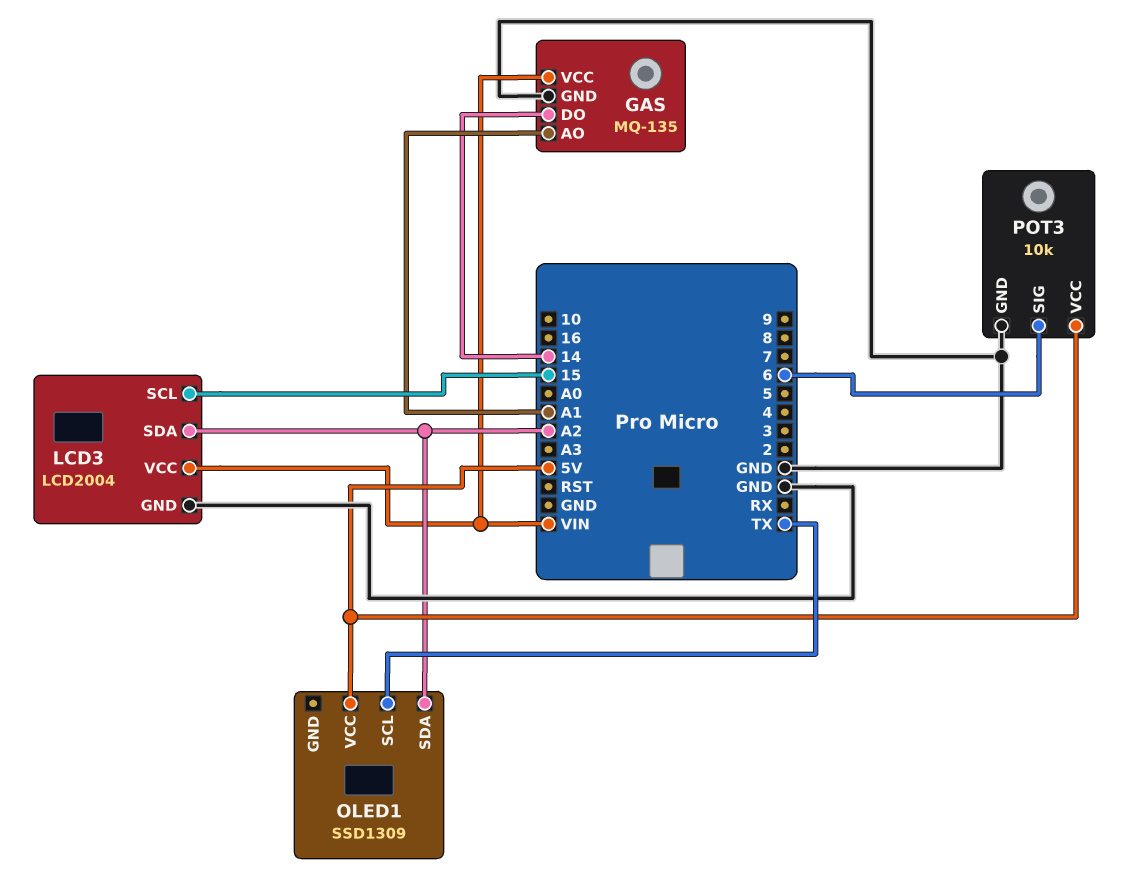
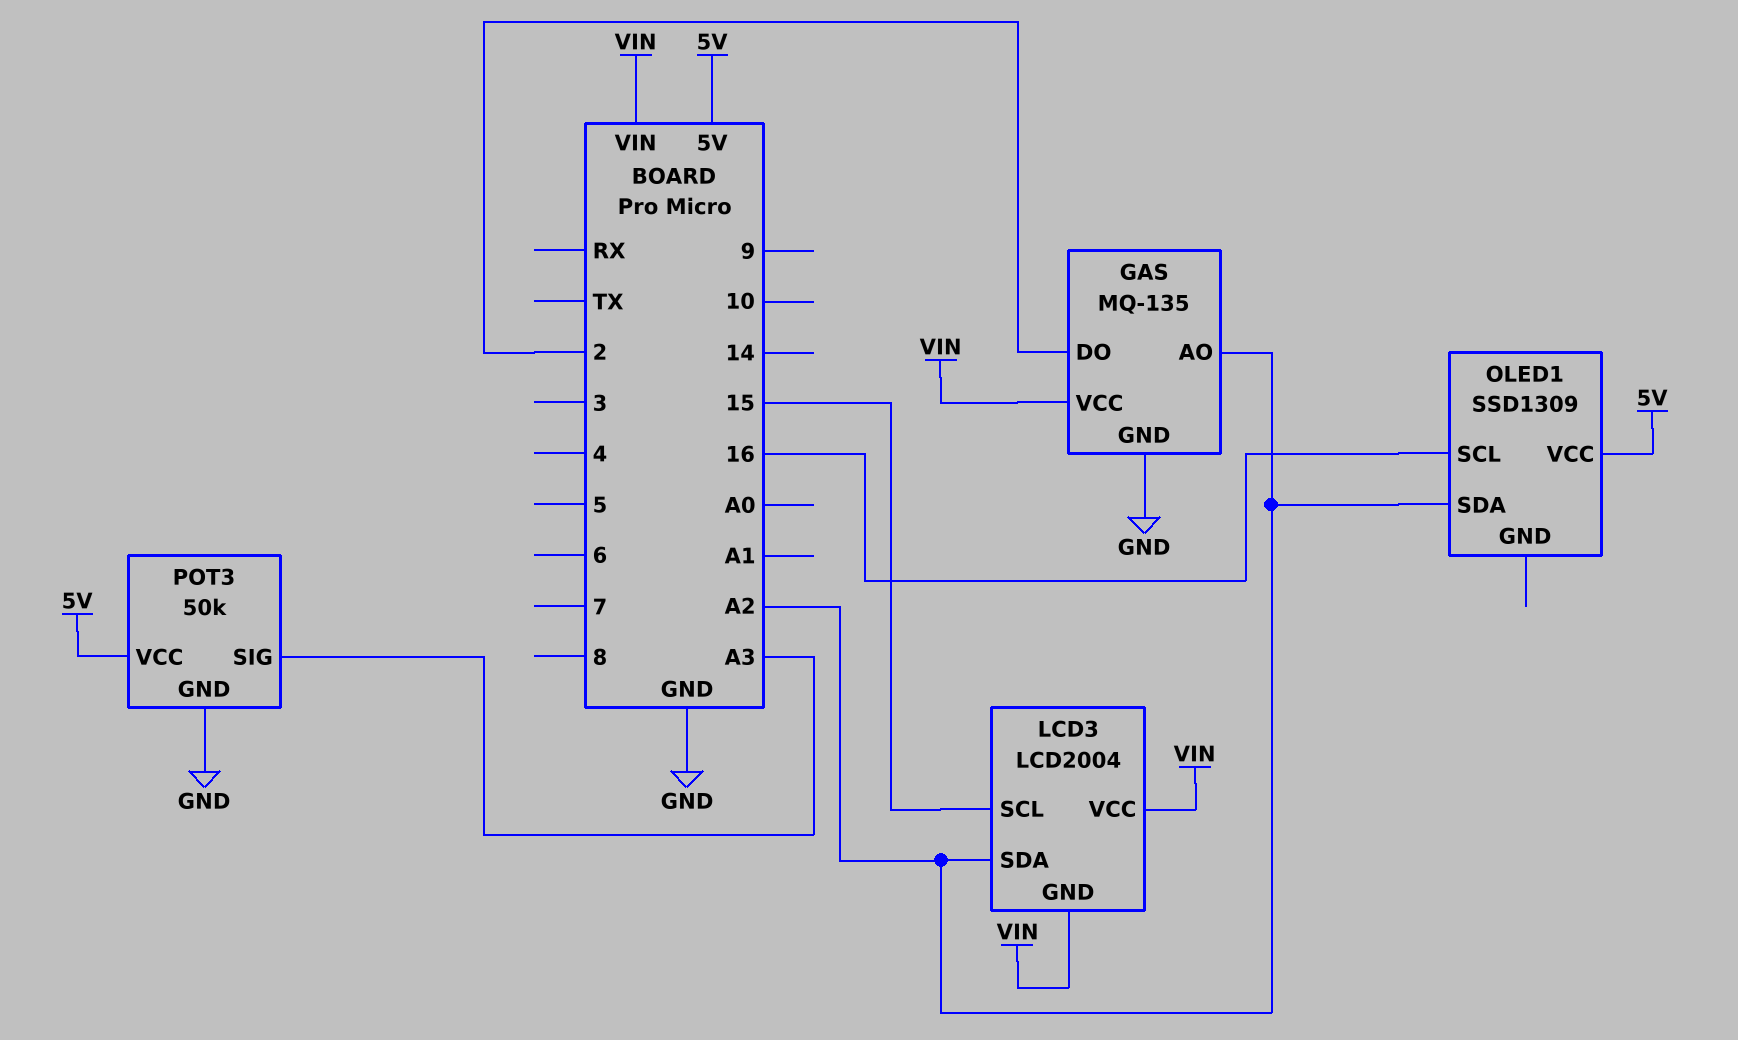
GAS pin AO: A1 -> A2
GAS pin DO: 14 -> 2
LCD3 pin GND: GND -> VIN
OLED1 pin SCL: TX -> 16
POT3: 10k -> 50k
POT3 pin SIG: 6 -> A3

